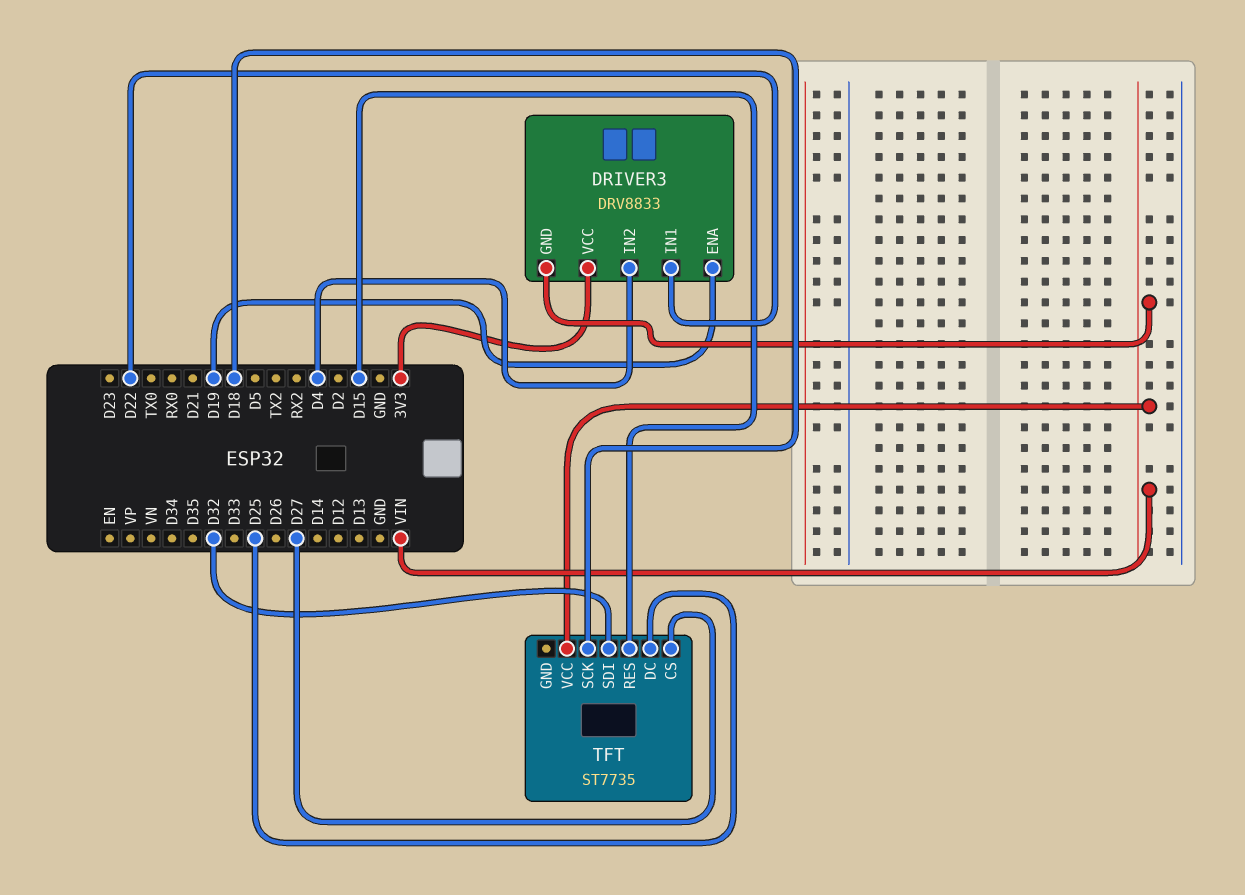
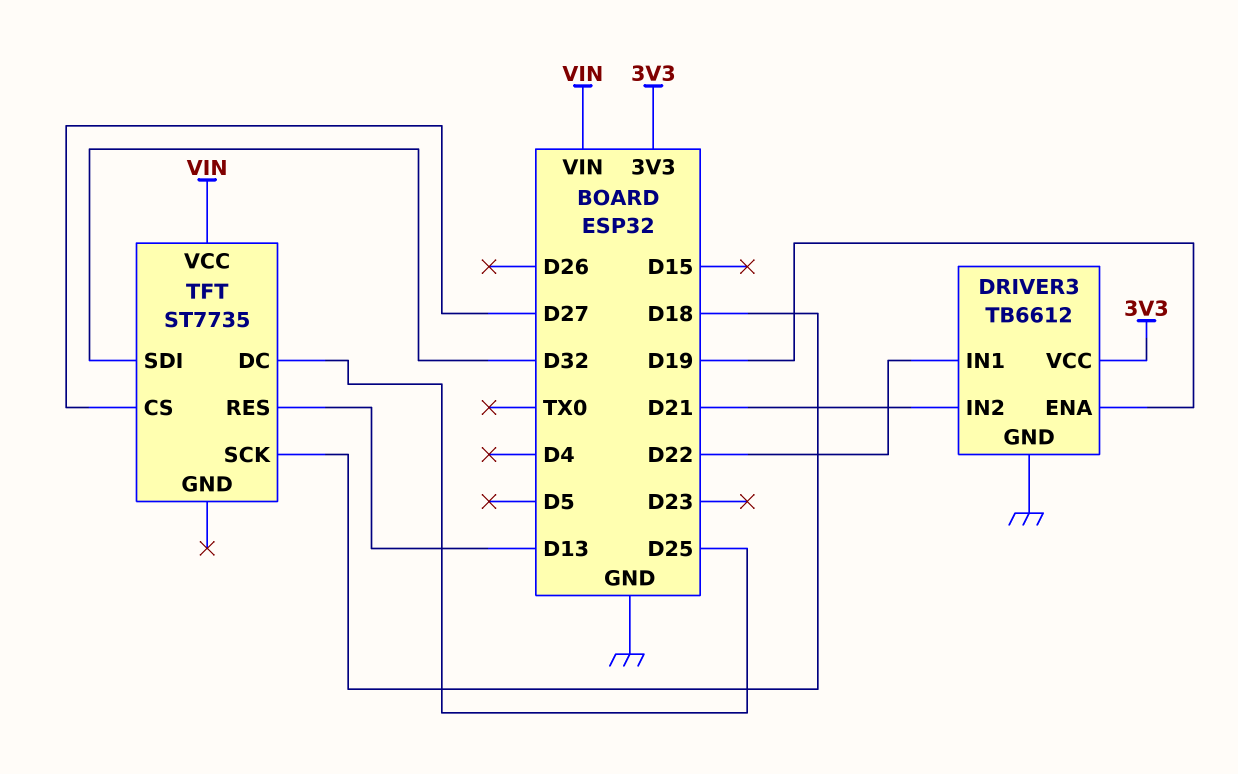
DRIVER3: DRV8833 -> TB6612
DRIVER3 pin GND: VIN -> GND
DRIVER3 pin IN2: D4 -> D21
TFT pin RES: D15 -> D13

